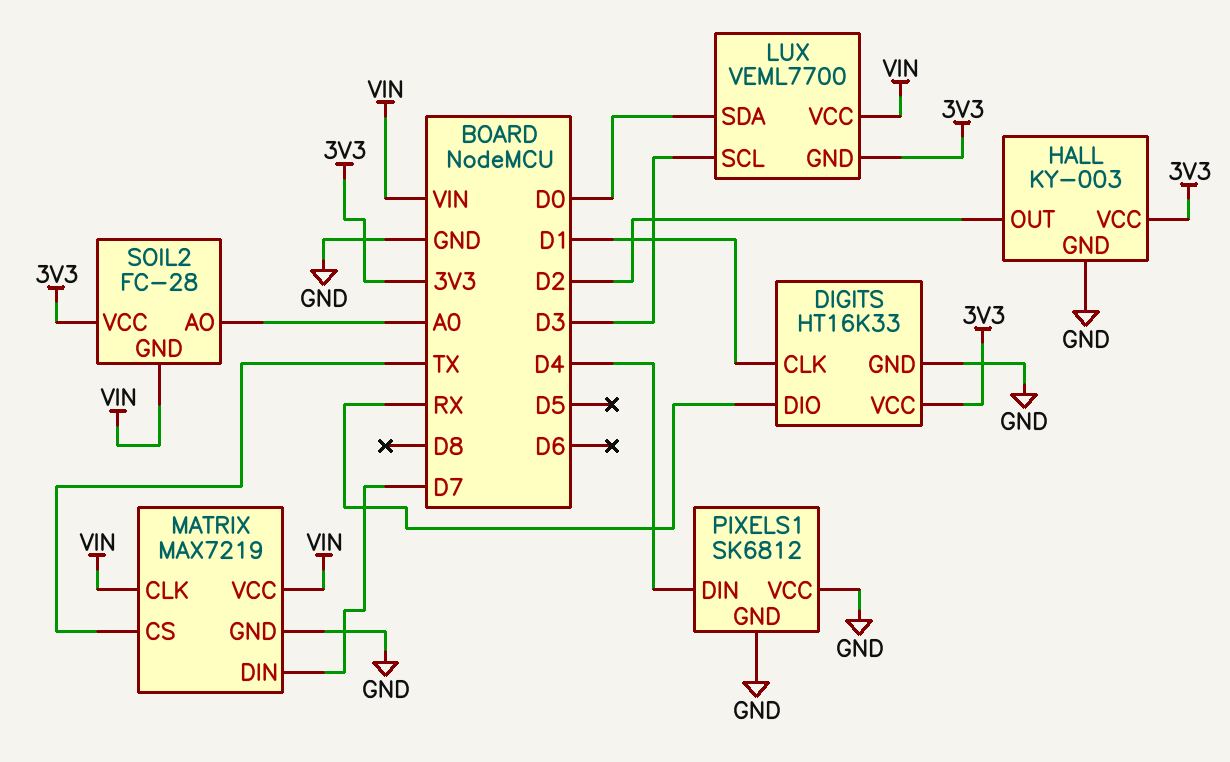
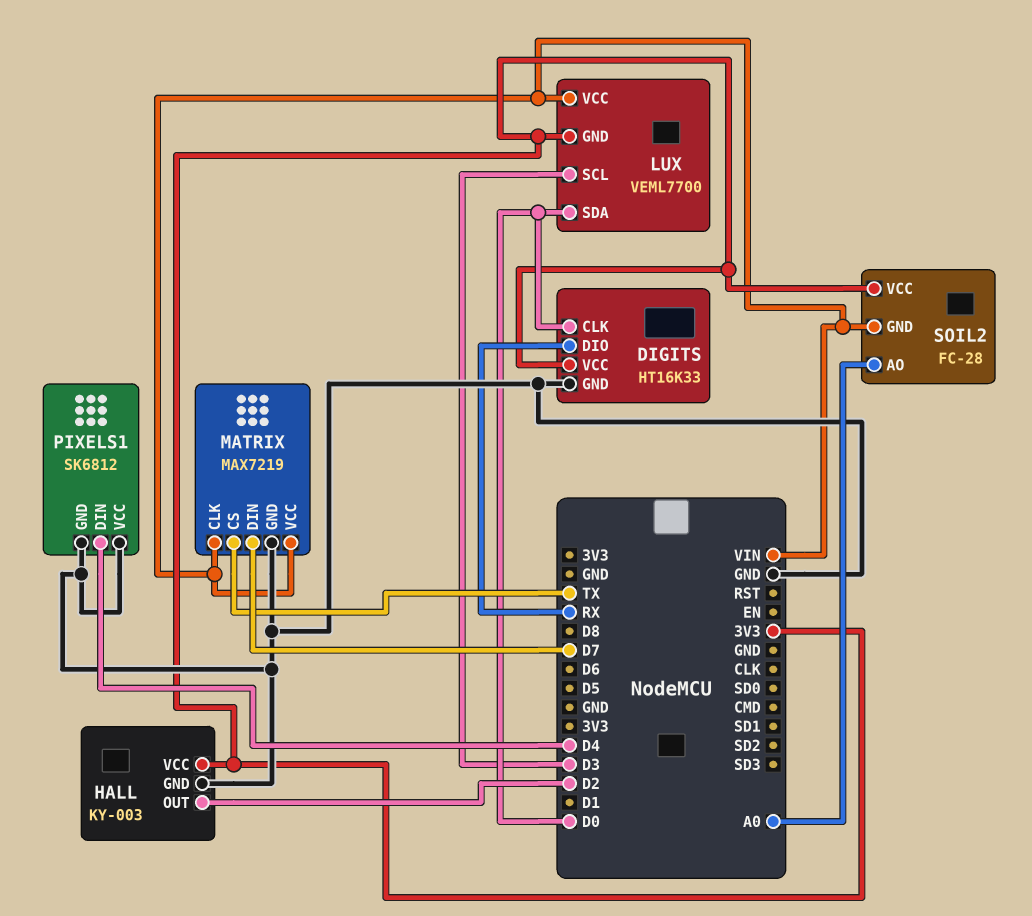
DIGITS pin CLK: D1 -> D0

